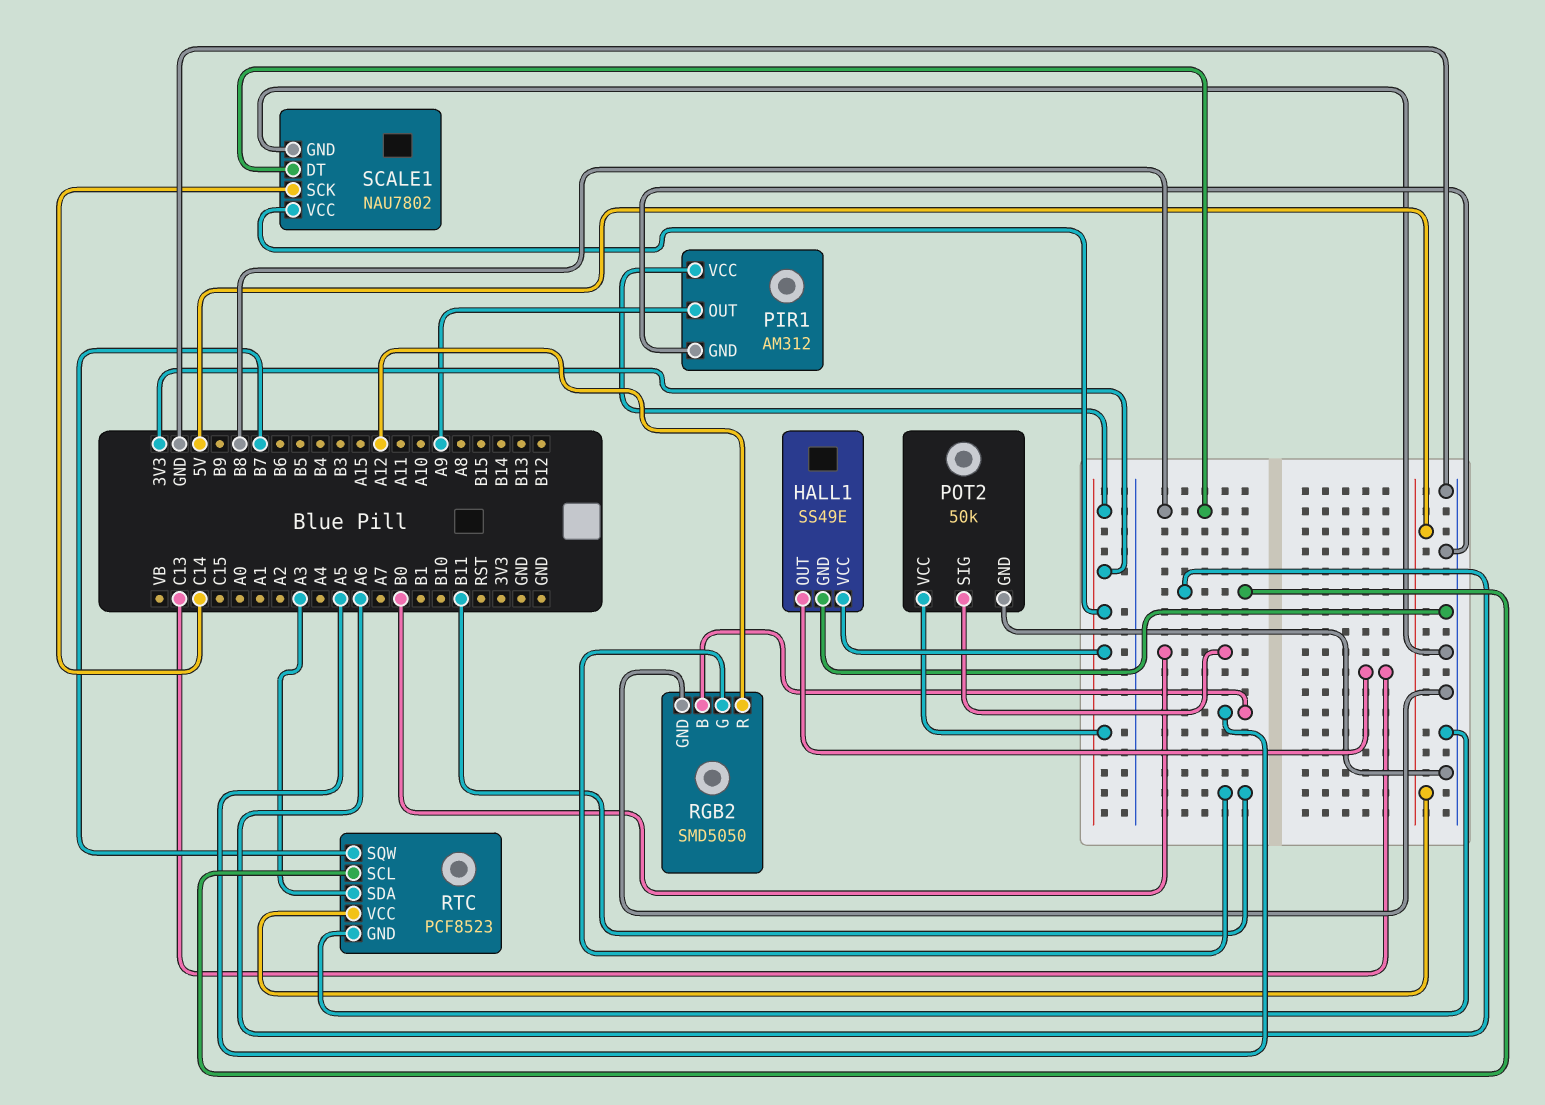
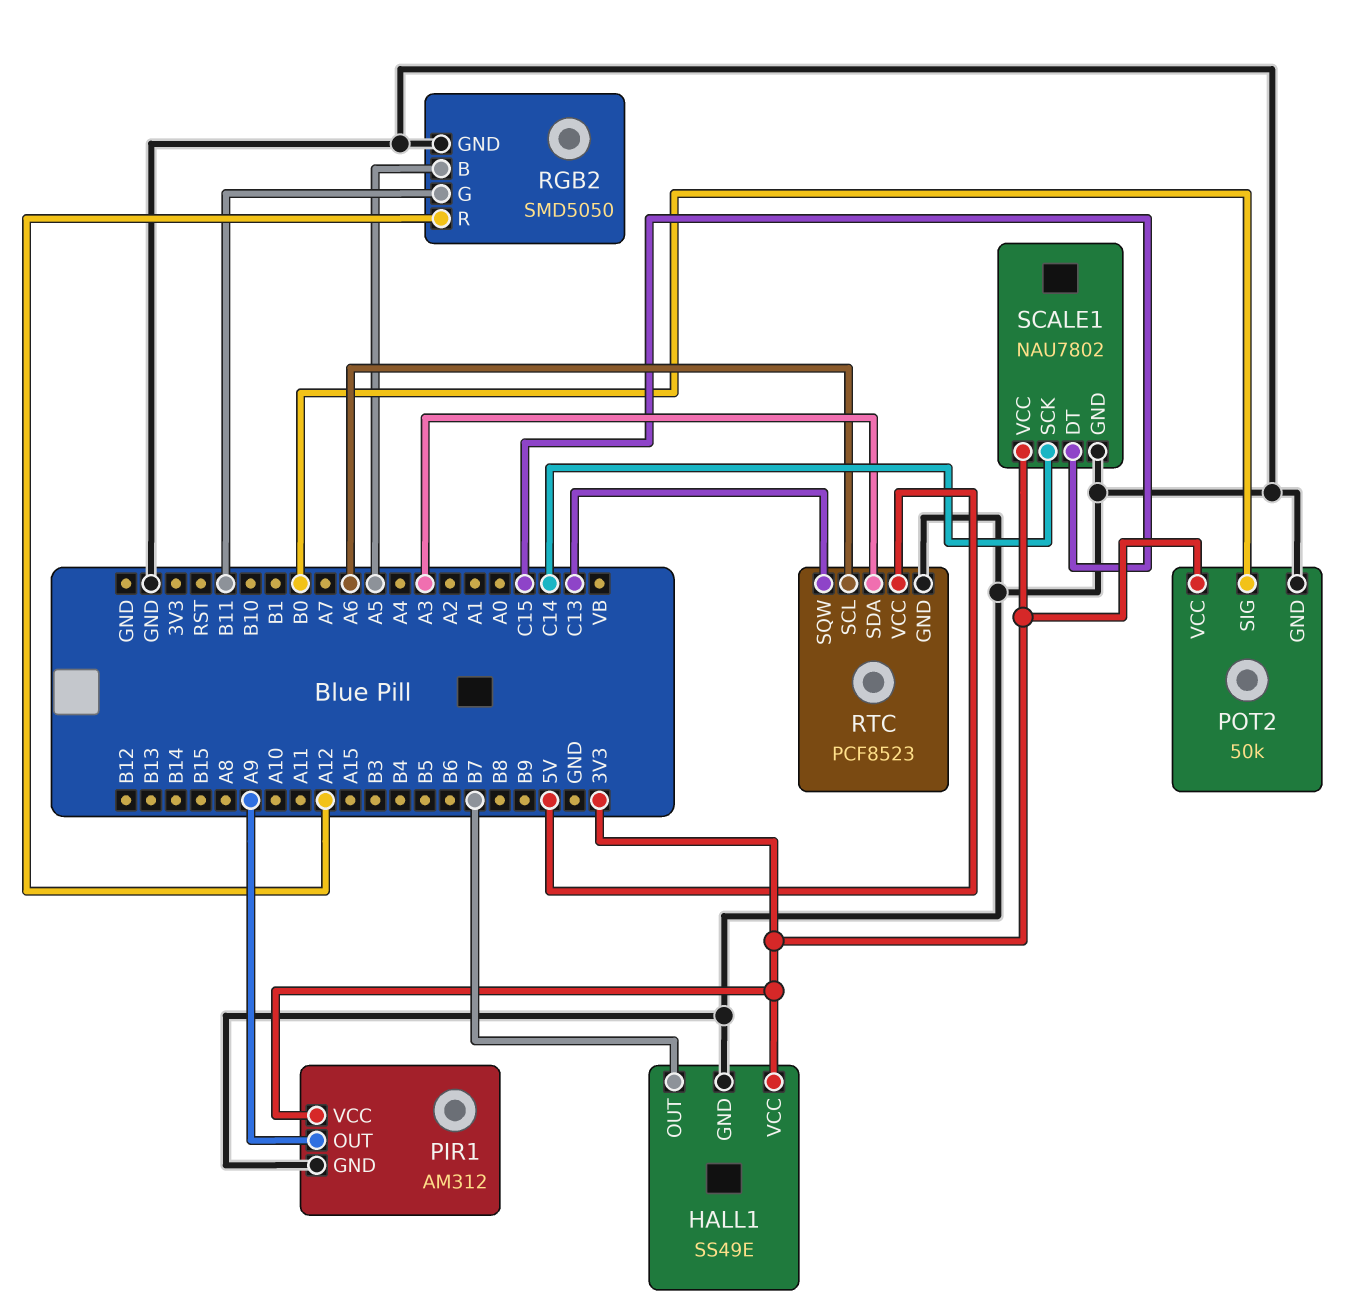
HALL1 pin OUT: C13 -> B7
RTC pin SQW: B7 -> C13
SCALE1 pin DT: B8 -> C15

